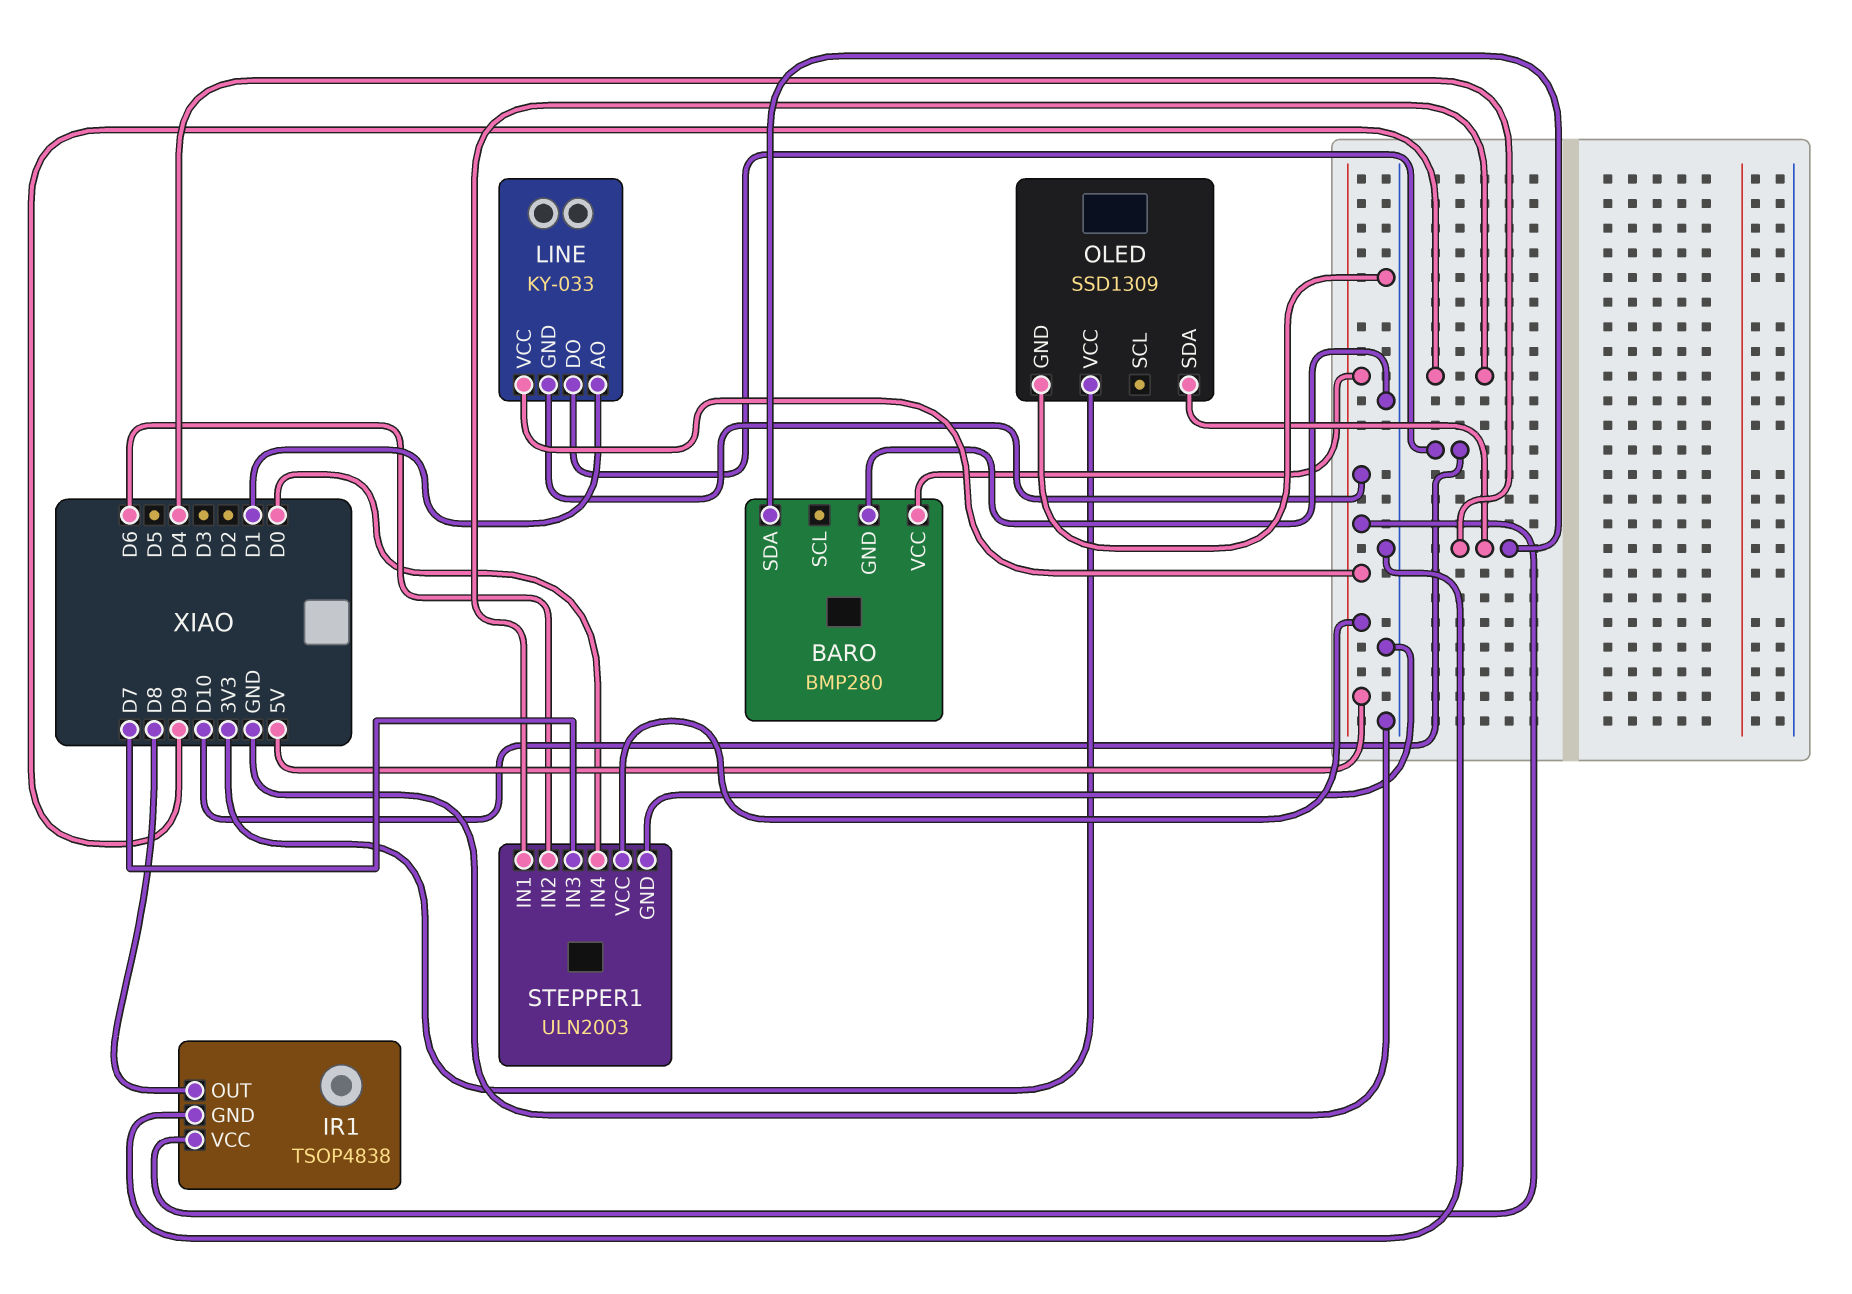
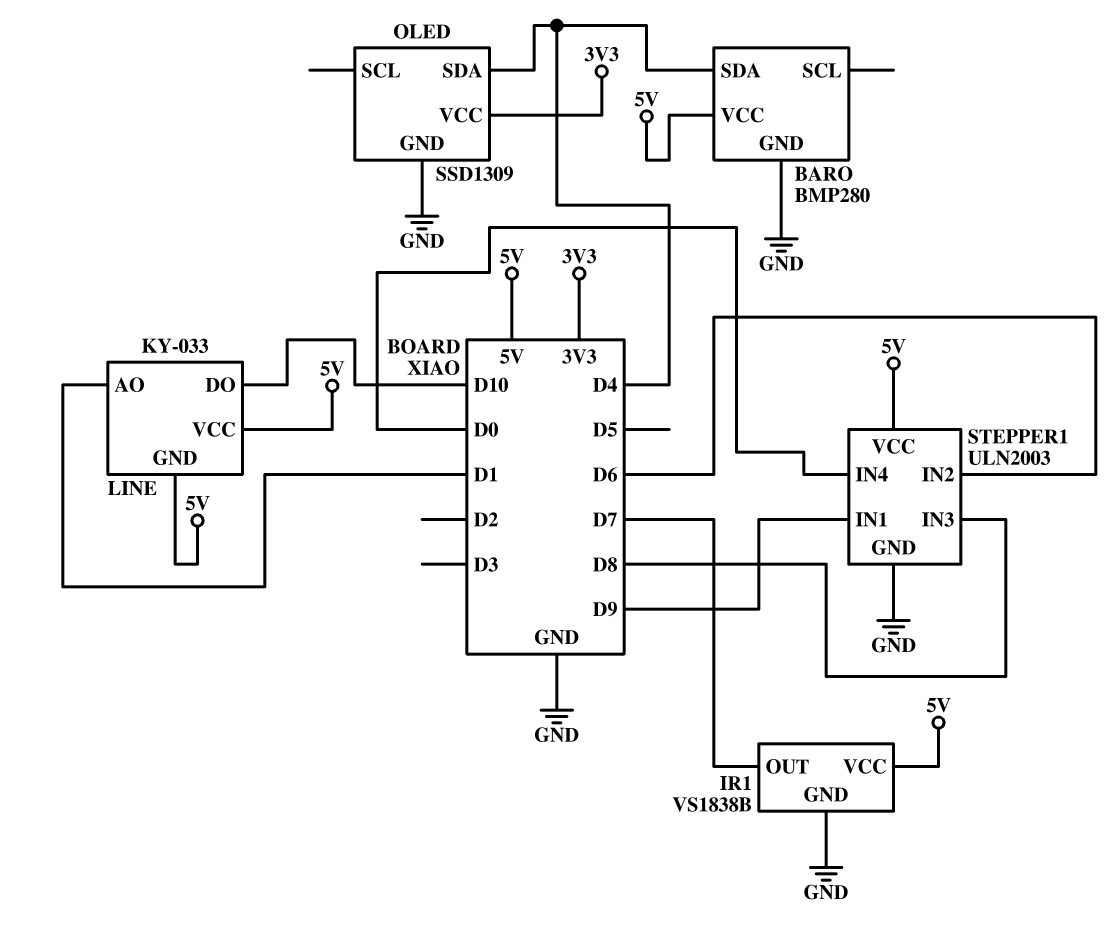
IR1: TSOP4838 -> VS1838B
IR1 pin OUT: D8 -> D7
STEPPER1 pin IN3: D7 -> D8

